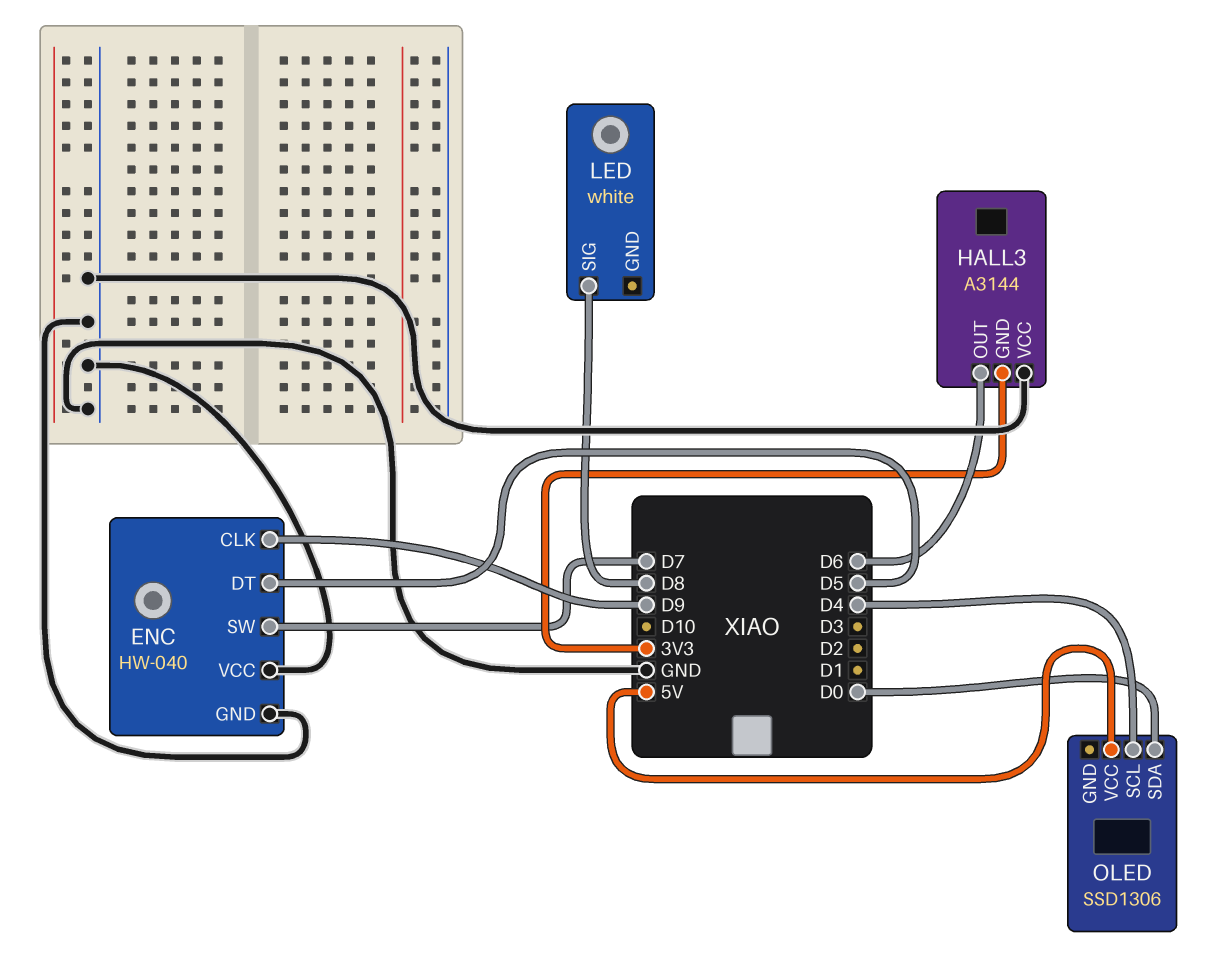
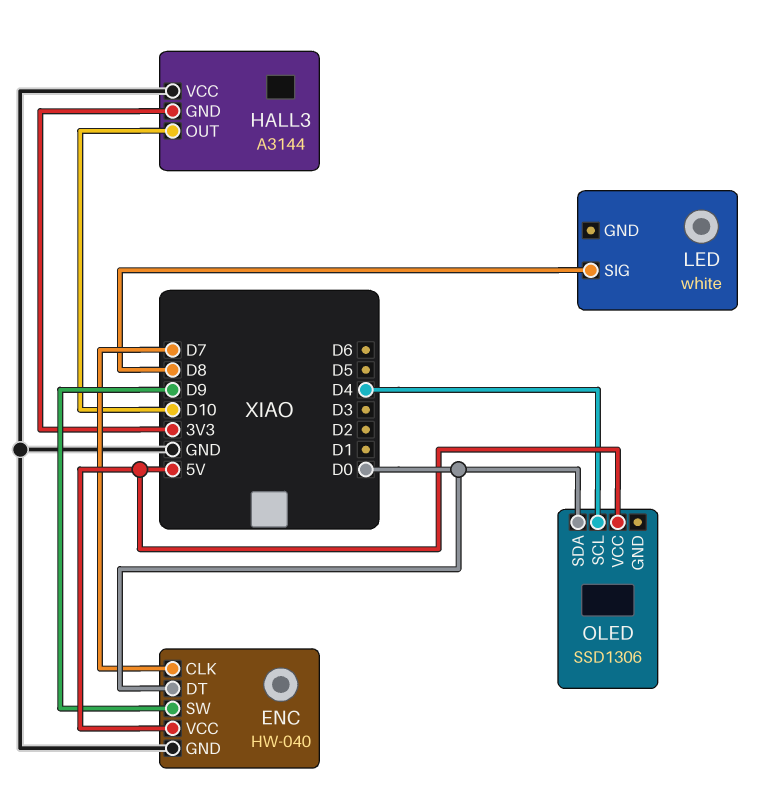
ENC pin CLK: D9 -> D7
ENC pin DT: D5 -> D0
ENC pin SW: D7 -> D9
ENC pin VCC: GND -> 5V
HALL3 pin OUT: D6 -> D10

